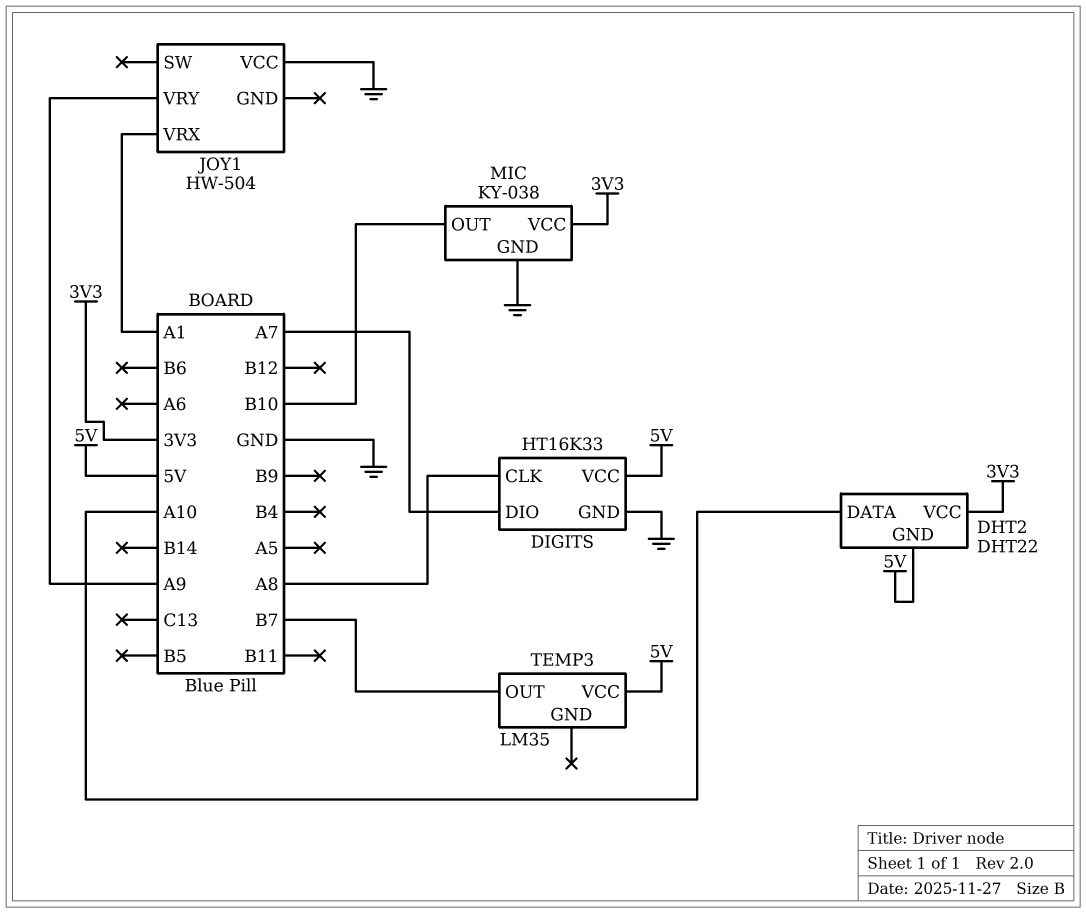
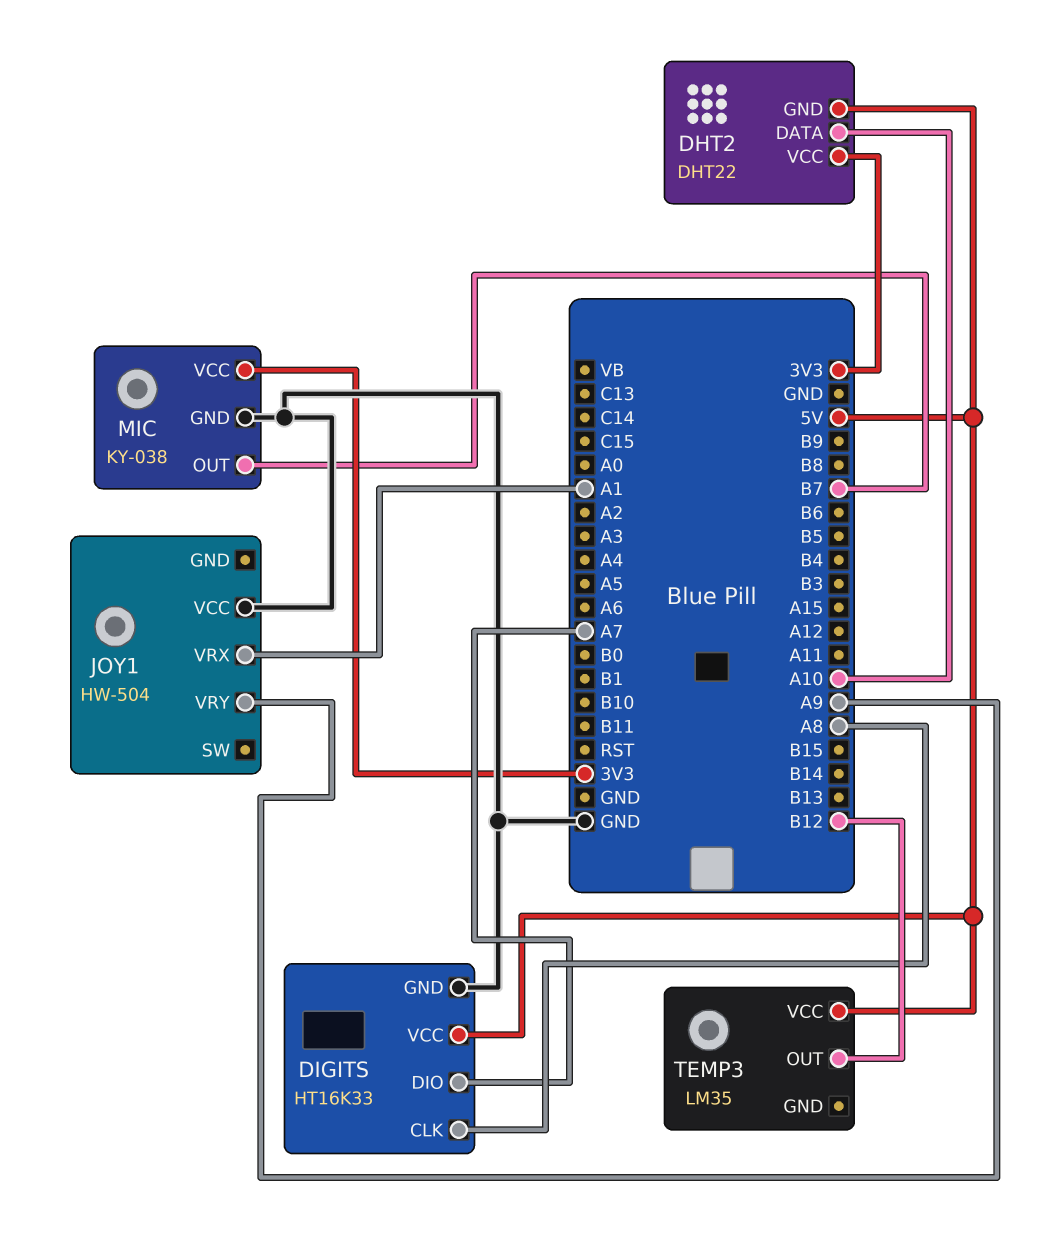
MIC pin OUT: B10 -> B7
TEMP3 pin OUT: B7 -> B12

